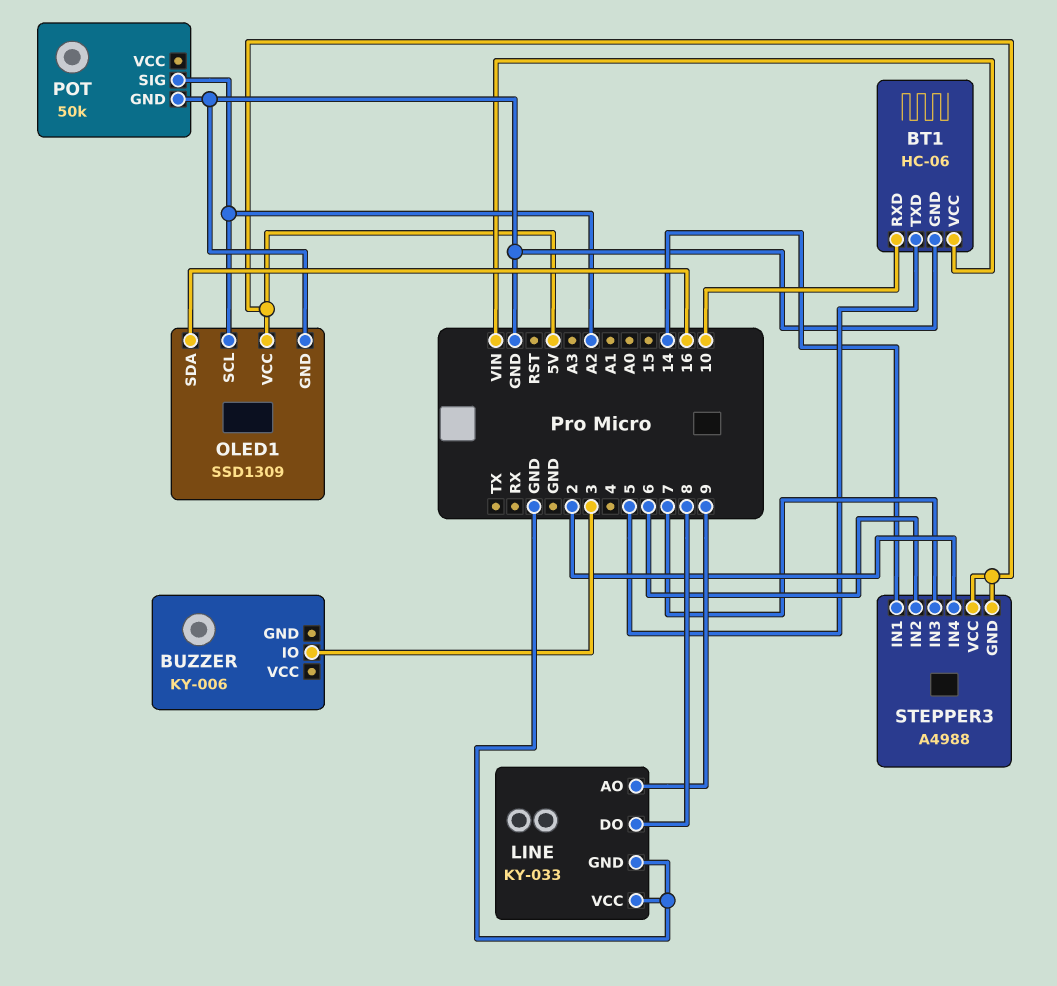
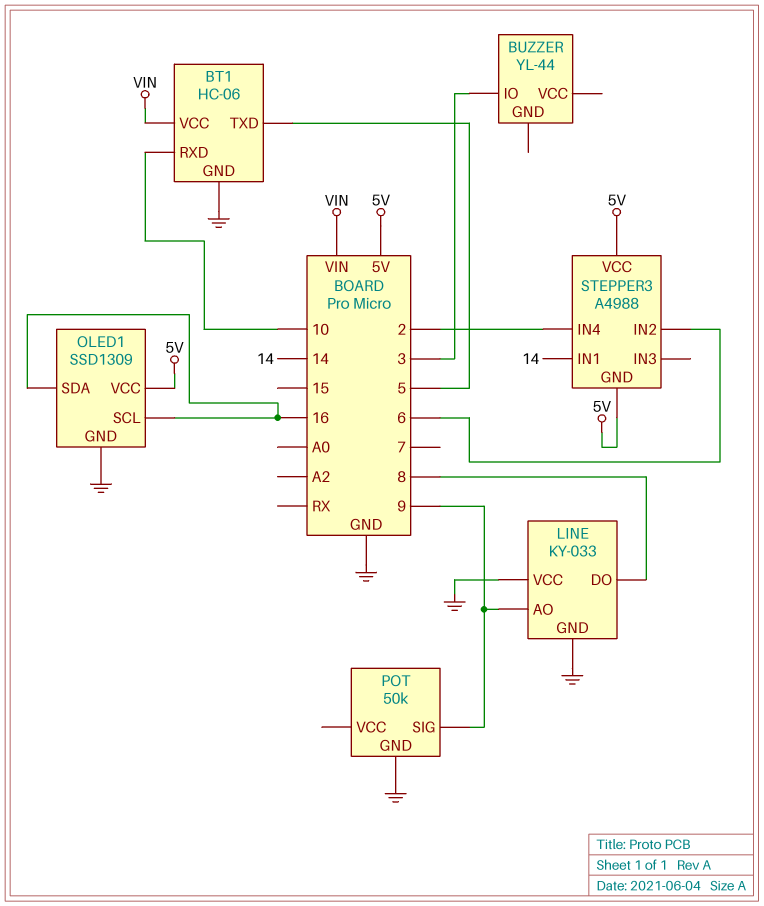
BUZZER: KY-006 -> YL-44
OLED1 pin SCL: A2 -> 16
POT pin SIG: A2 -> 9
STEPPER3 pin IN3: 7 -> none

